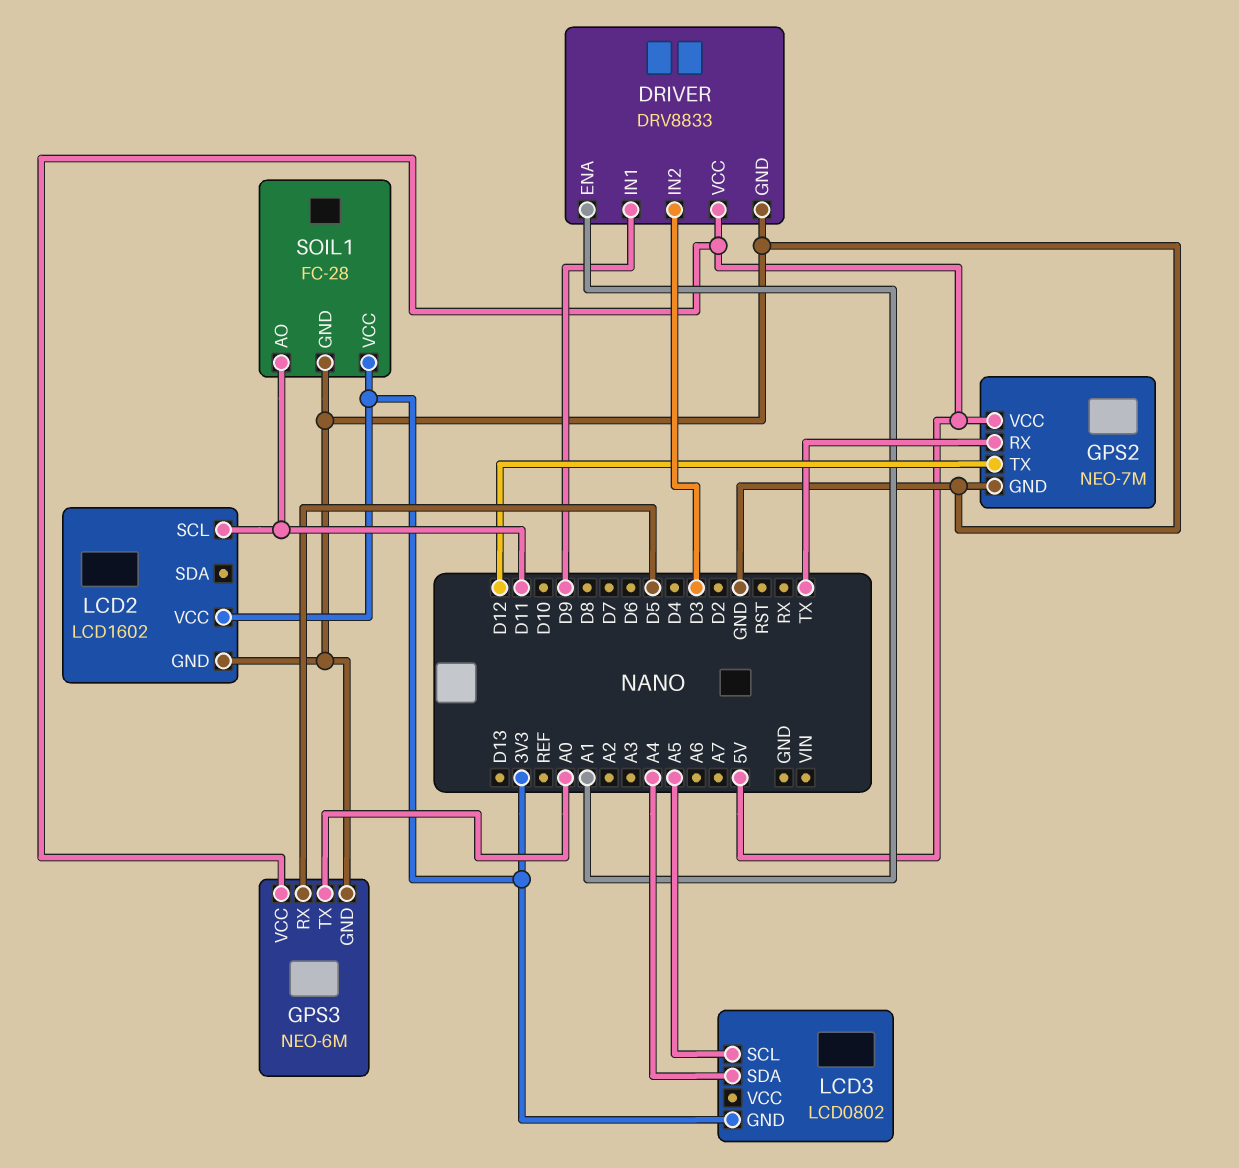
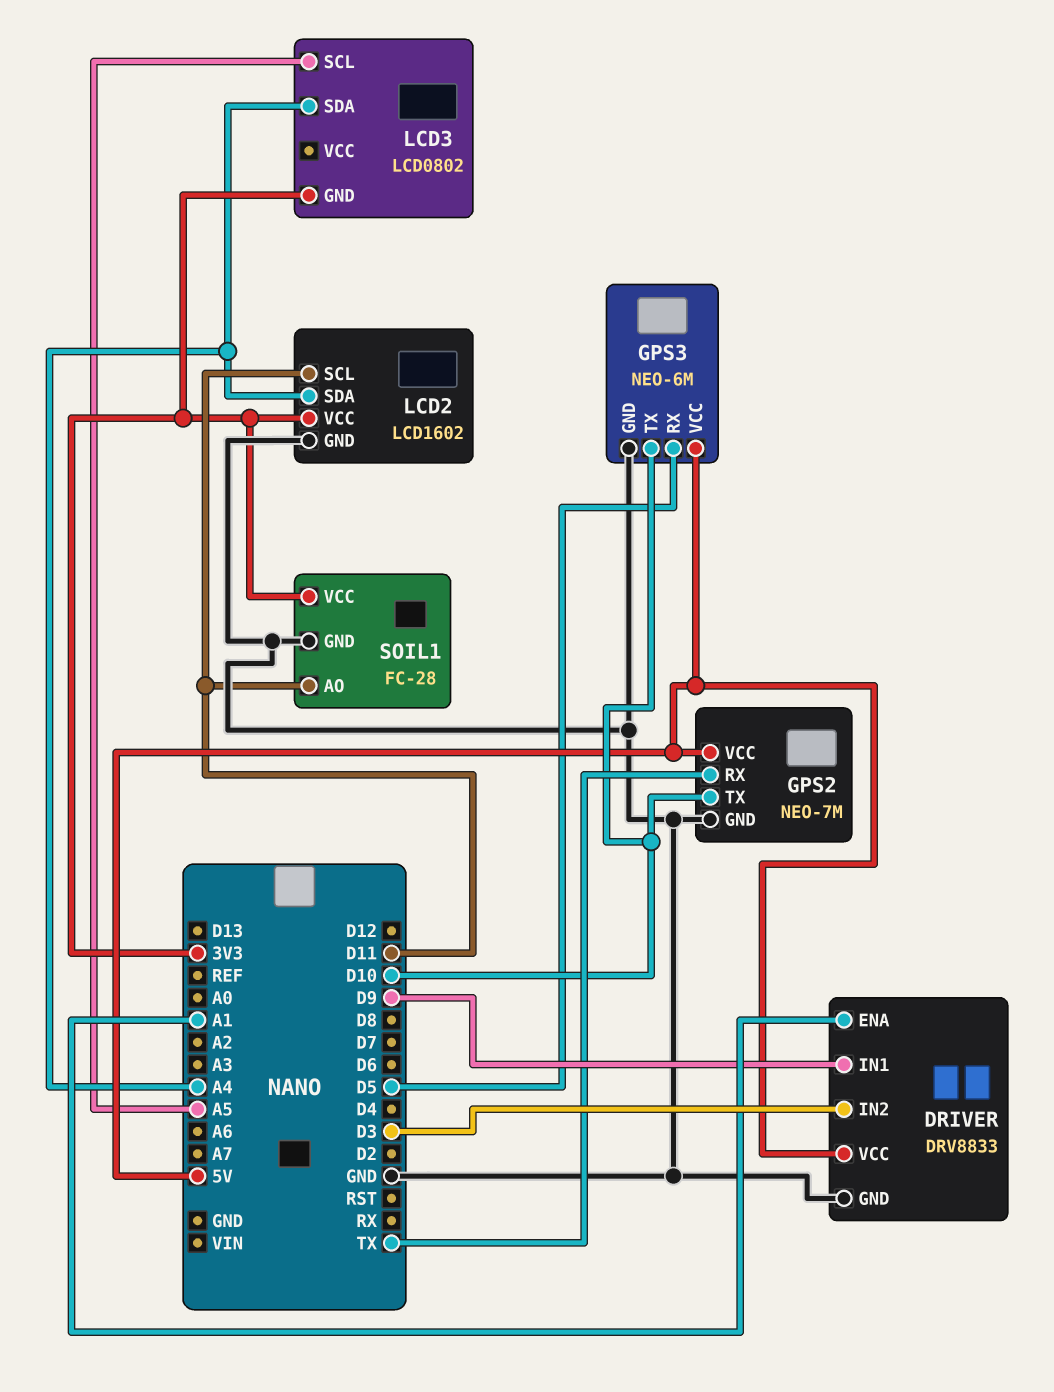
GPS2 pin TX: D12 -> D10
GPS3 pin TX: A0 -> D10
LCD2 pin SDA: none -> A4

